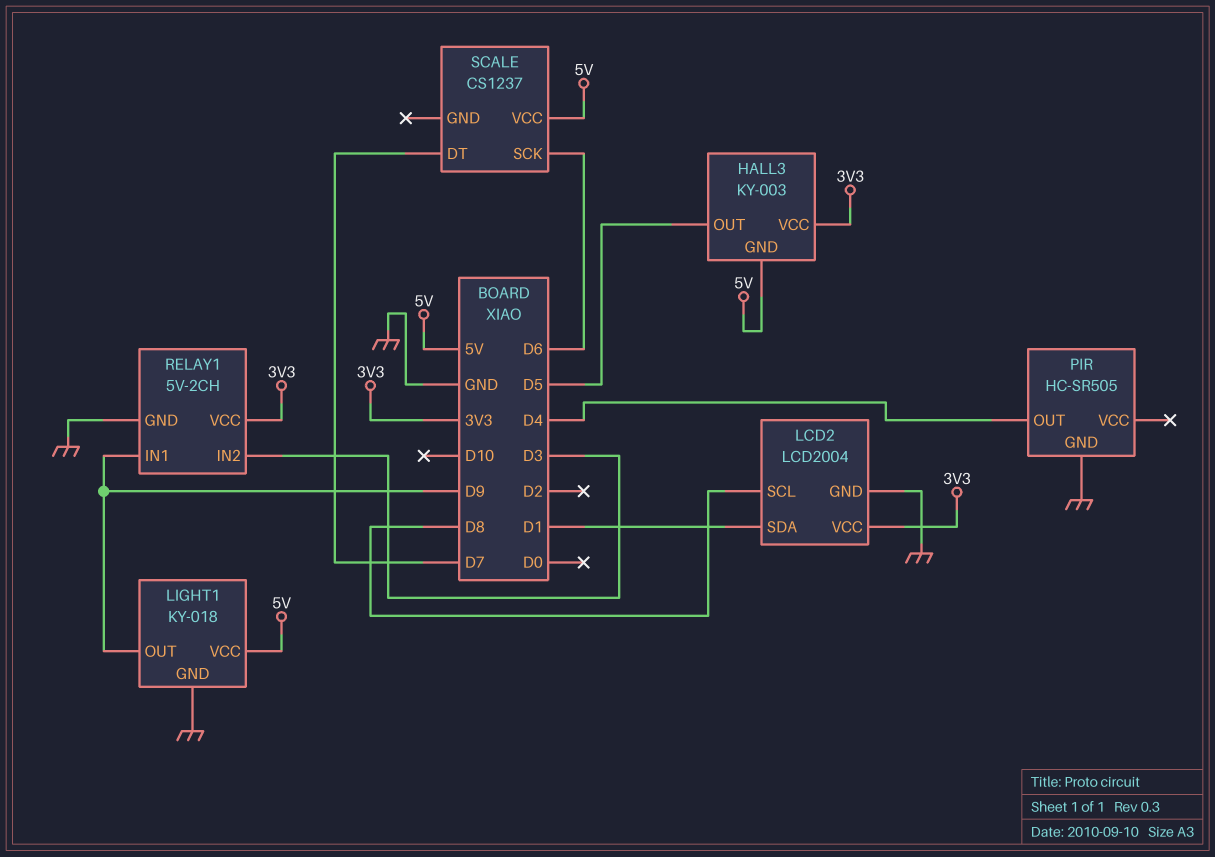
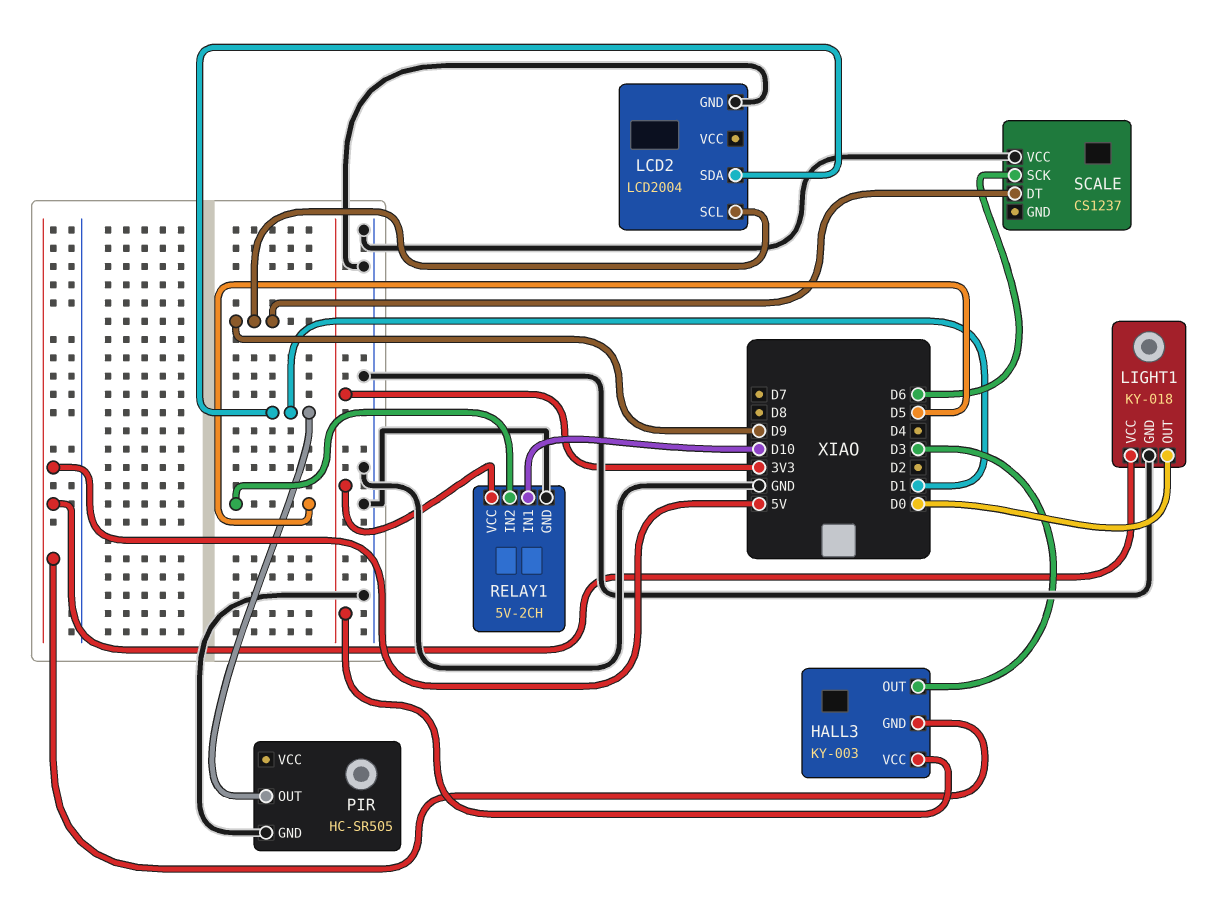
HALL3 pin OUT: D5 -> D3
LCD2 pin SCL: D8 -> D9
LCD2 pin VCC: 3V3 -> none
LIGHT1 pin OUT: D9 -> D0
PIR pin OUT: D4 -> D1
RELAY1 pin IN1: D9 -> D10
RELAY1 pin IN2: D3 -> D5
SCALE pin DT: D7 -> D9
SCALE pin VCC: 5V -> GND

